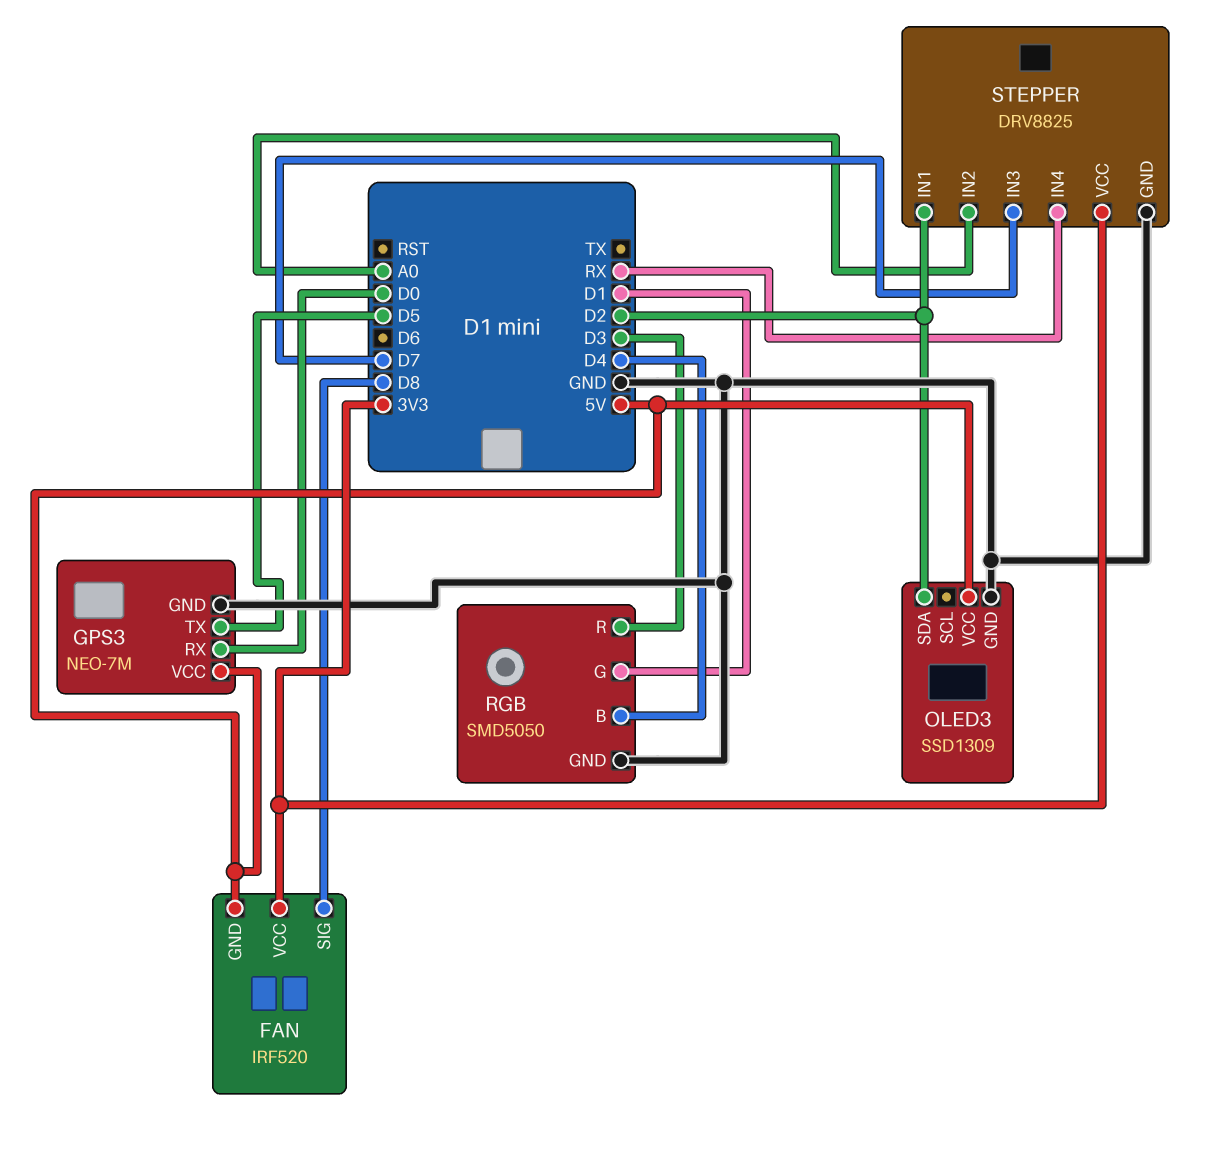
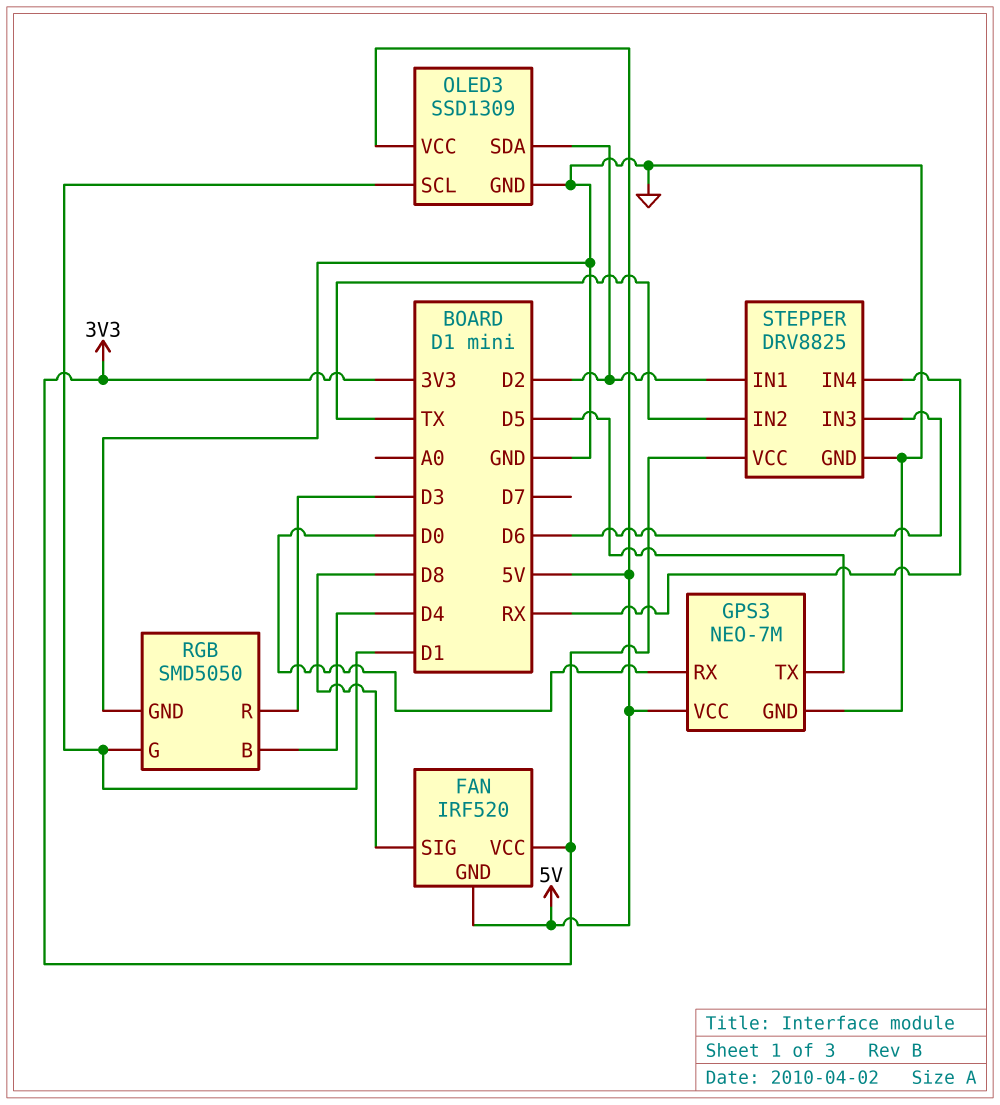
OLED3 pin SCL: none -> D1
STEPPER pin IN2: A0 -> TX
STEPPER pin IN3: D7 -> D6

